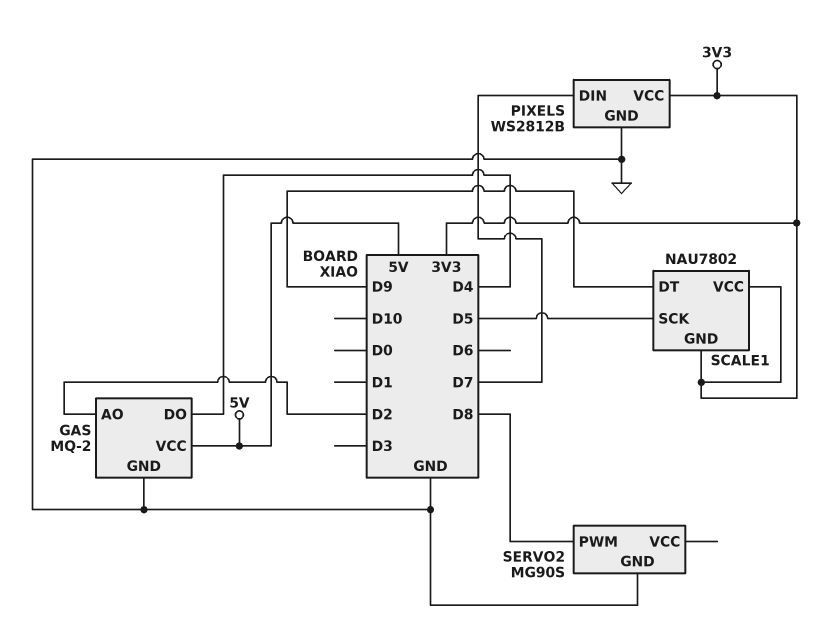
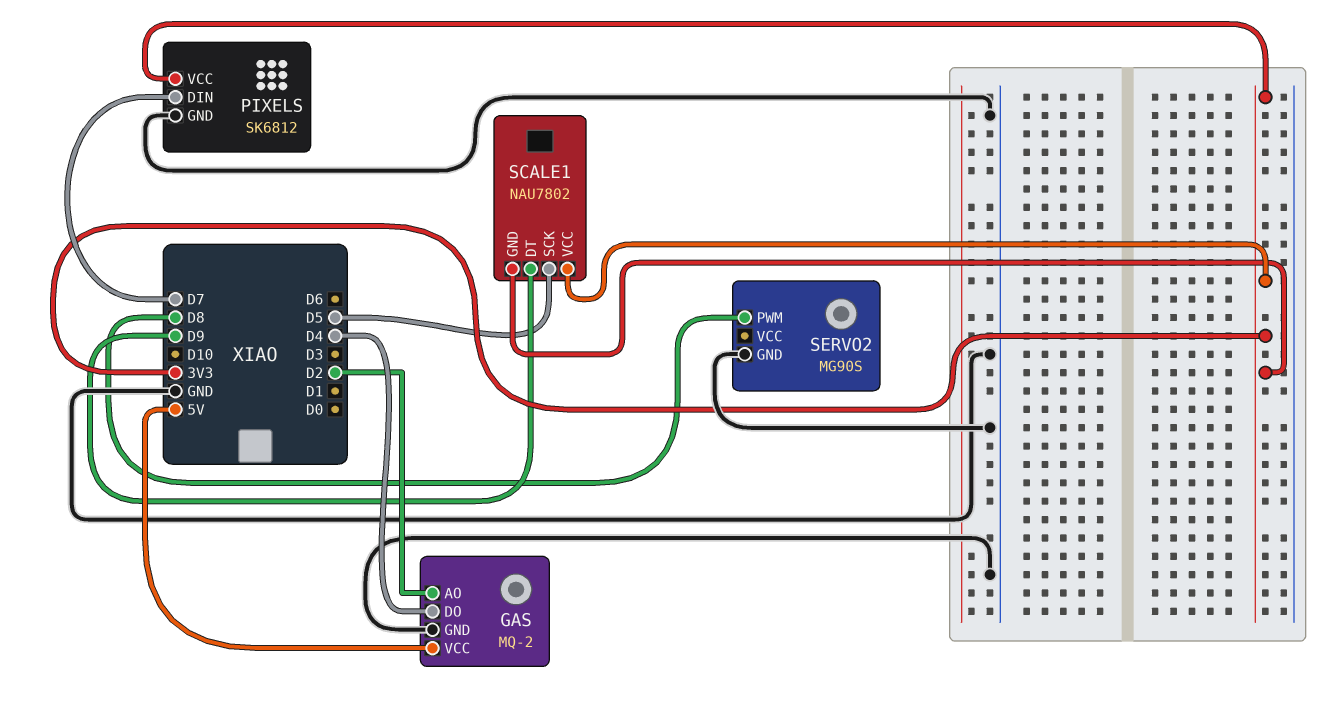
PIXELS: WS2812B -> SK6812

